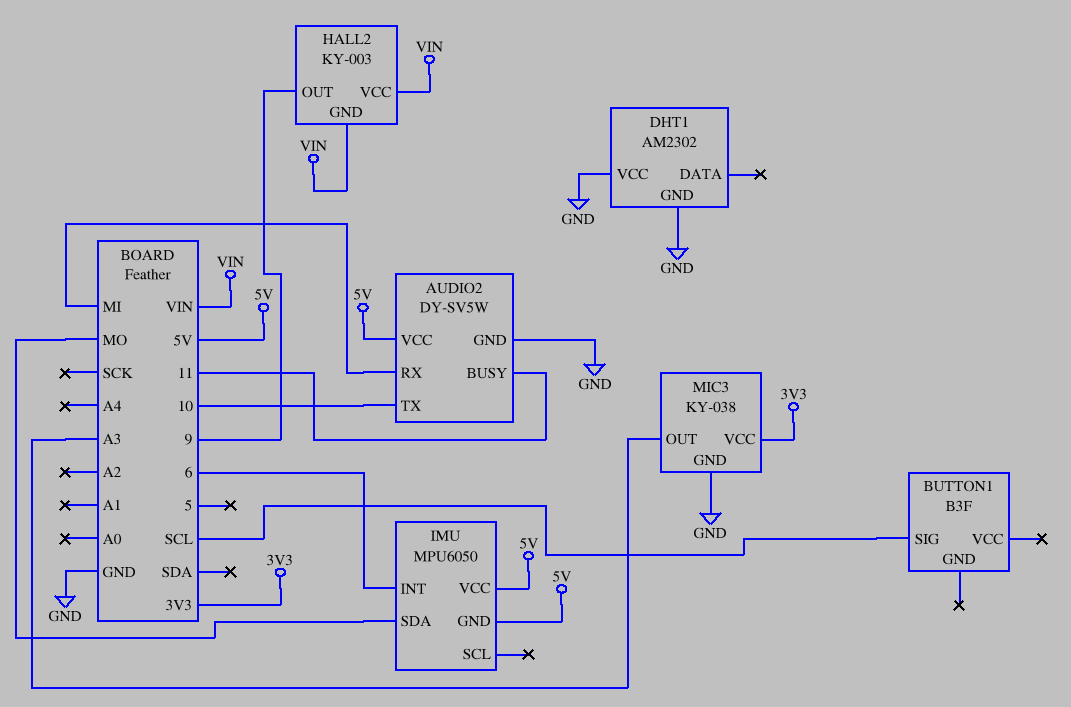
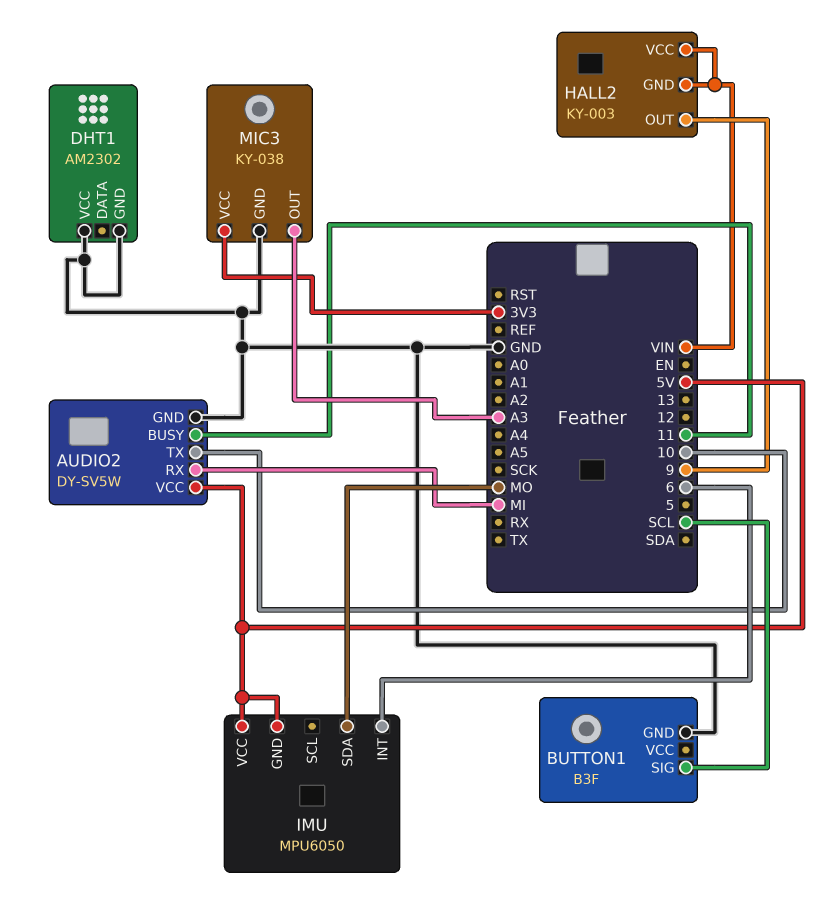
BUTTON1 pin GND: none -> GND

